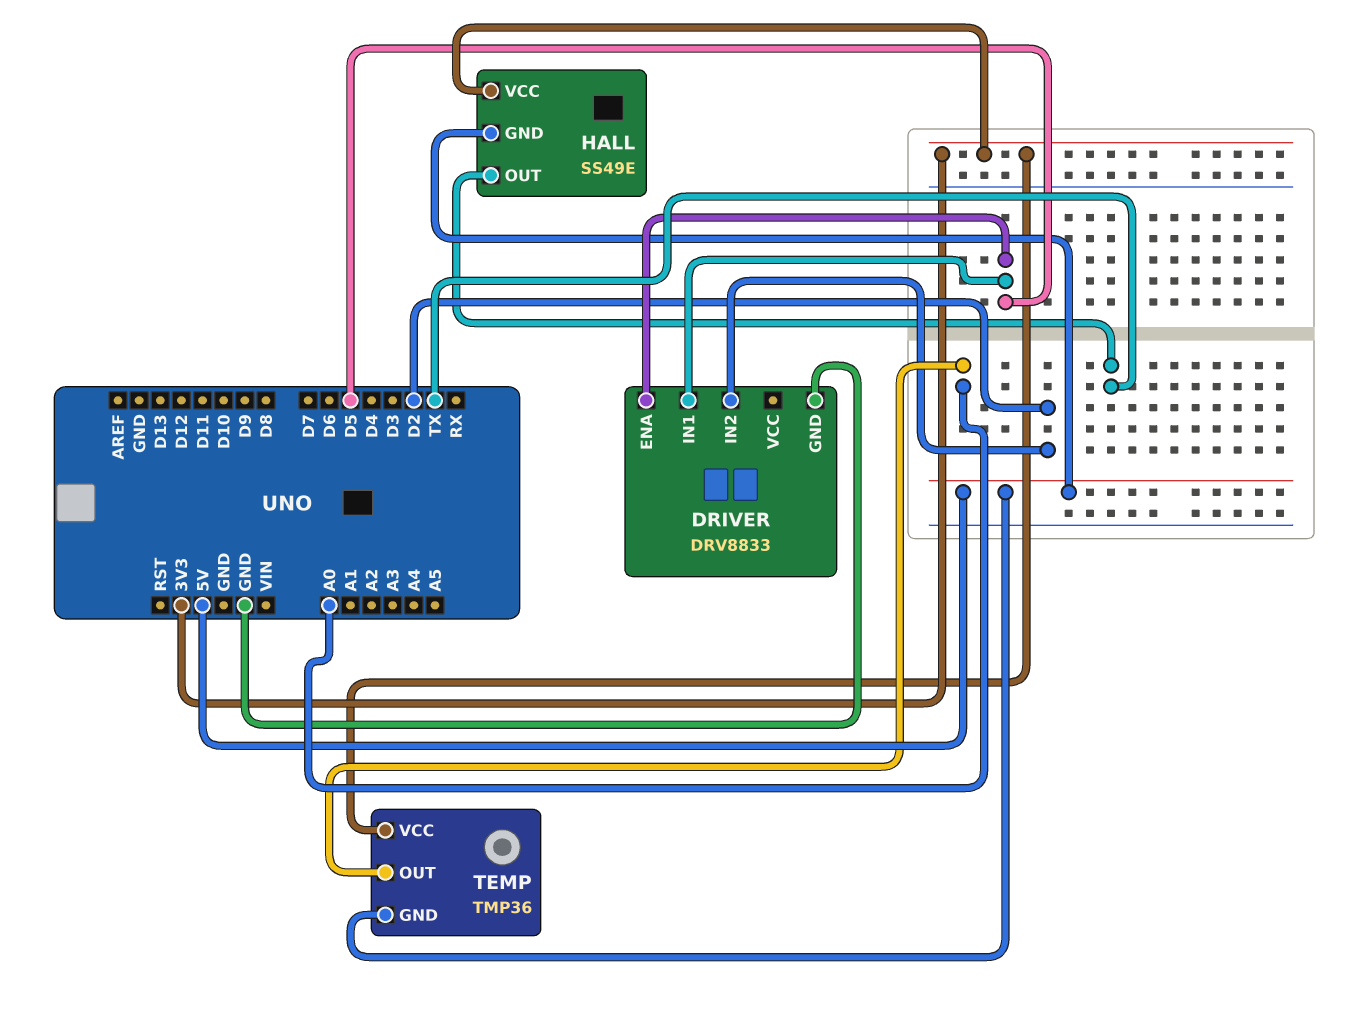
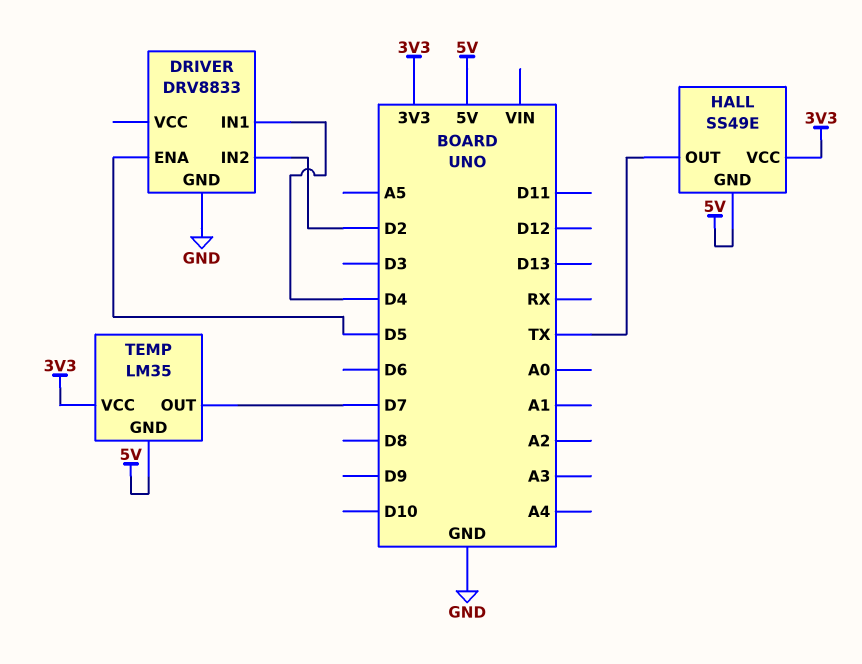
DRIVER pin IN1: D5 -> D4
TEMP: TMP36 -> LM35
TEMP pin OUT: A0 -> D7

